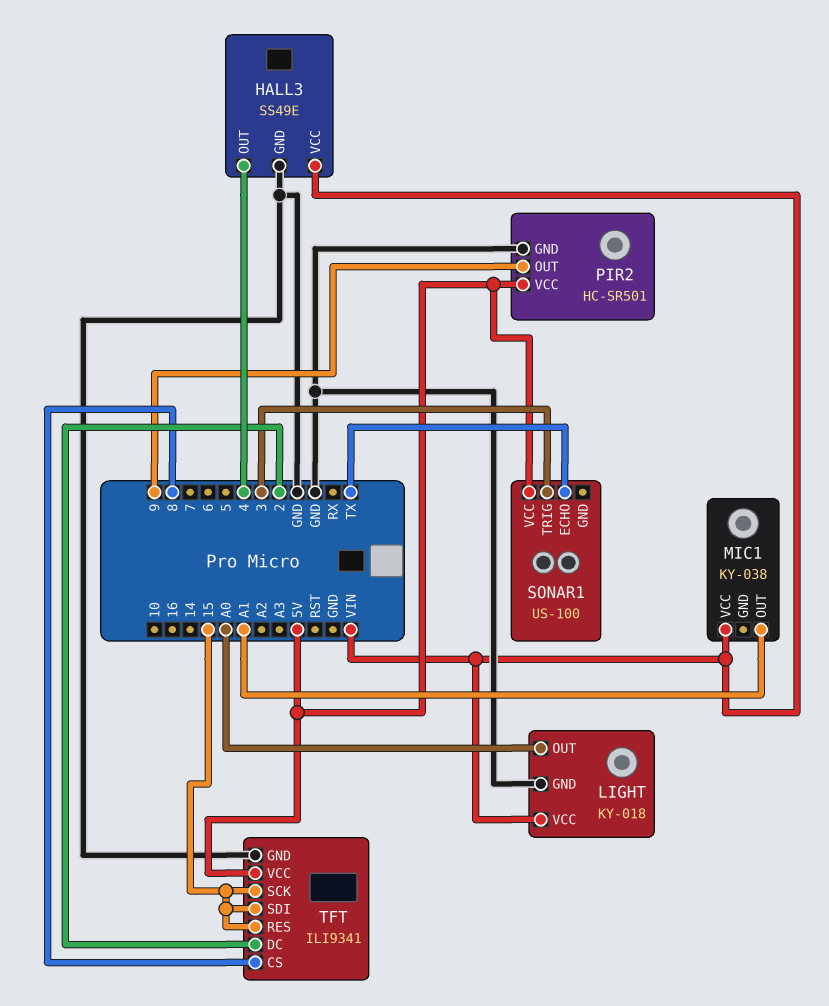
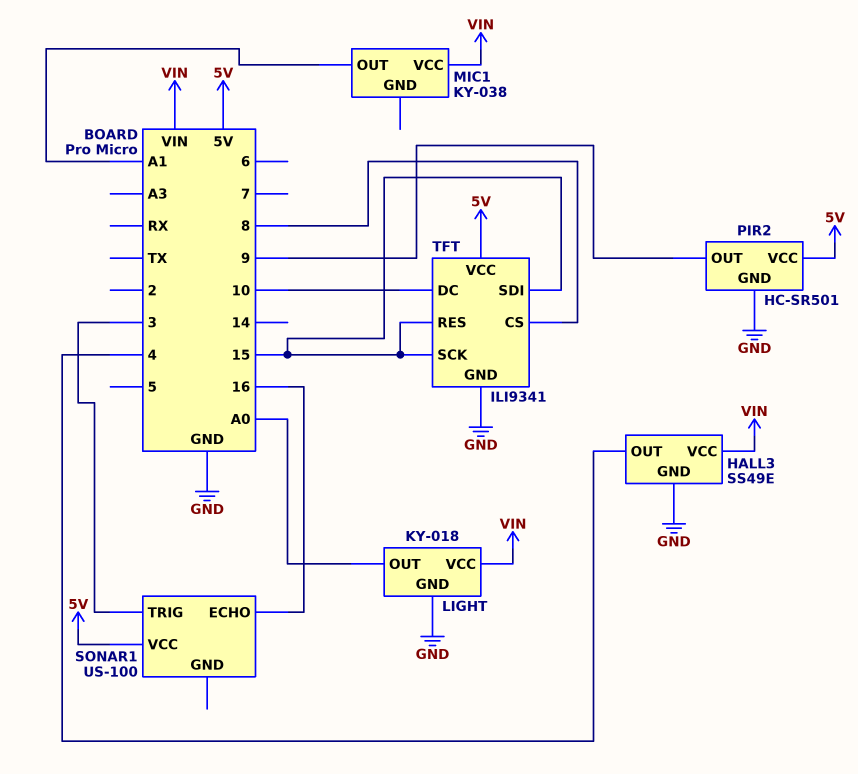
SONAR1 pin ECHO: TX -> 16
TFT pin DC: 2 -> 10

